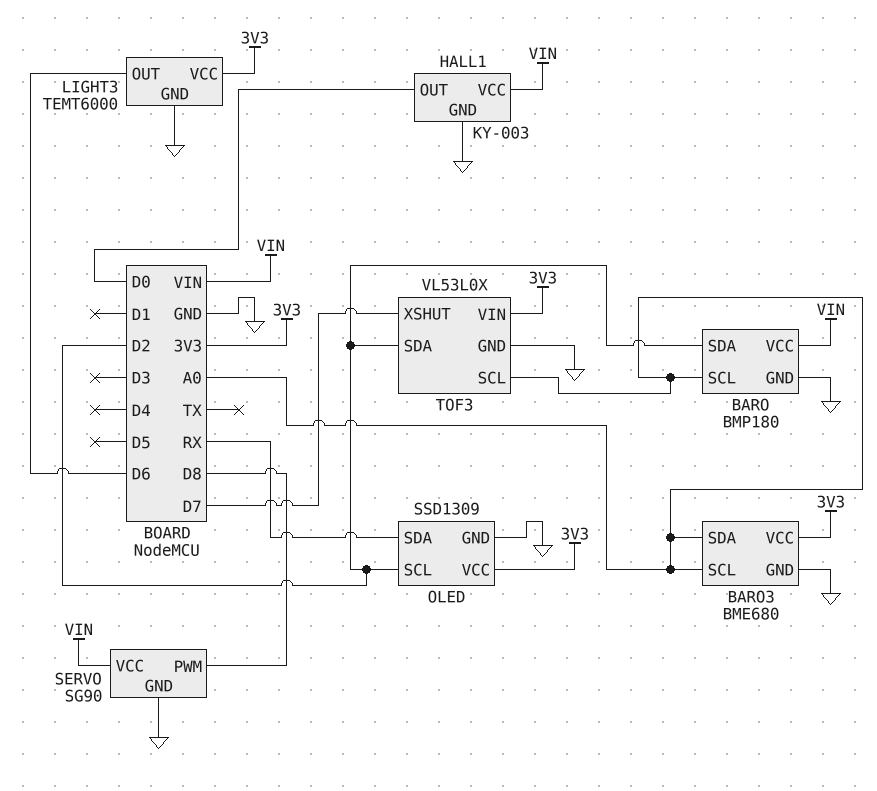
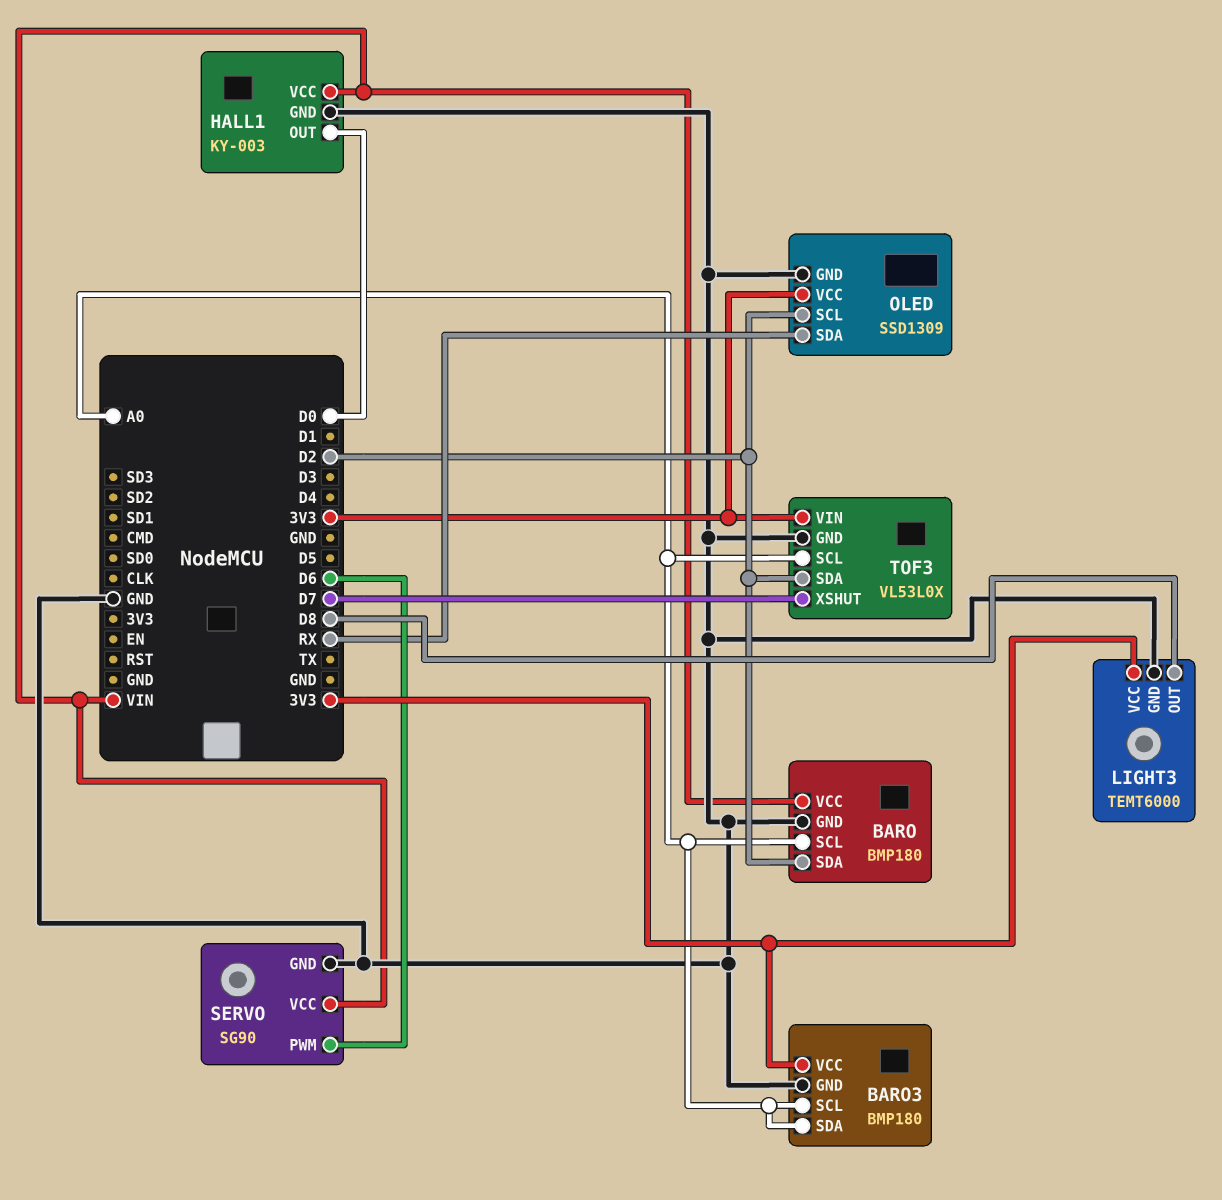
BARO3: BME680 -> BMP180
LIGHT3 pin OUT: D6 -> D8
SERVO pin PWM: D8 -> D6

